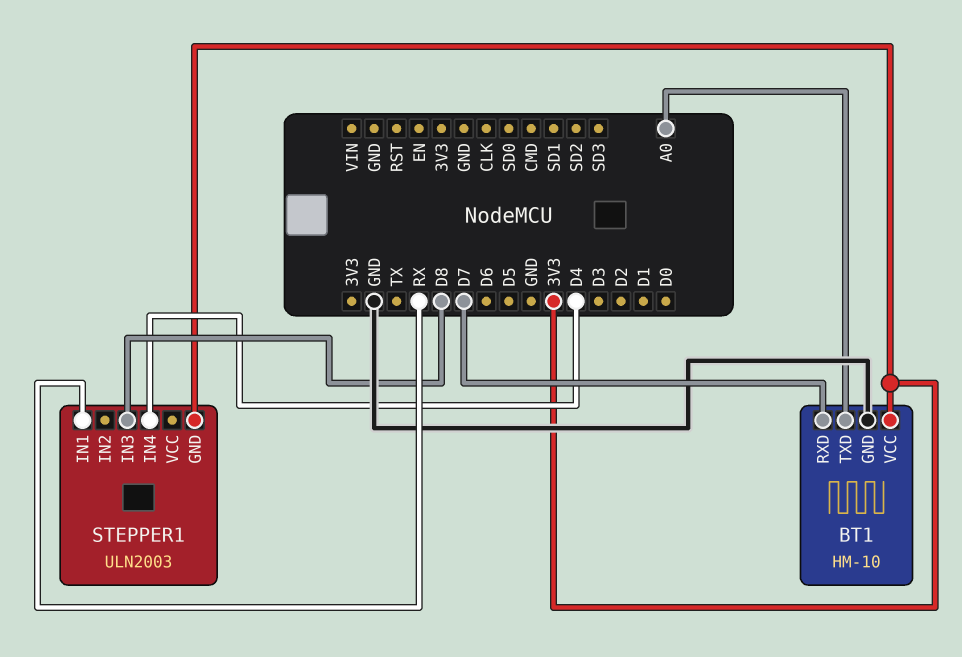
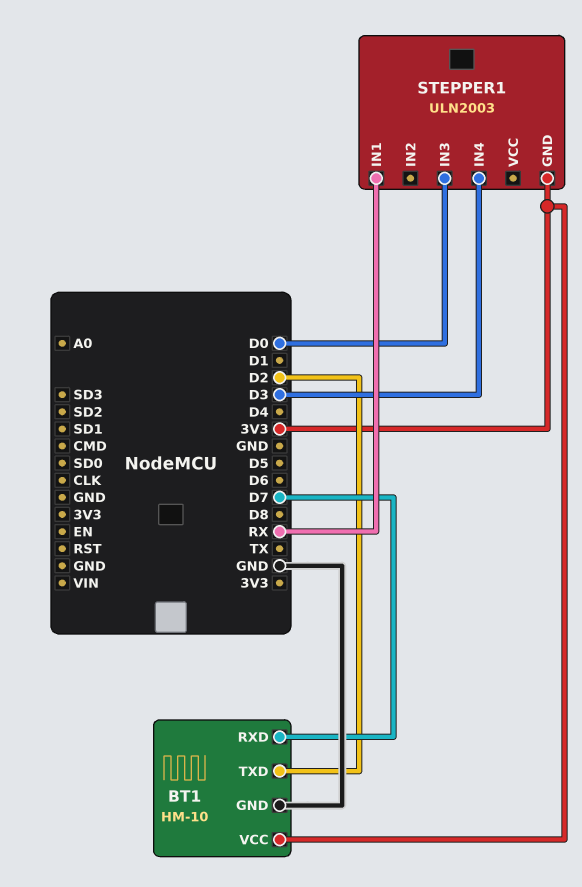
BT1 pin TXD: A0 -> D2
STEPPER1 pin IN3: D8 -> D0
STEPPER1 pin IN4: D4 -> D3

